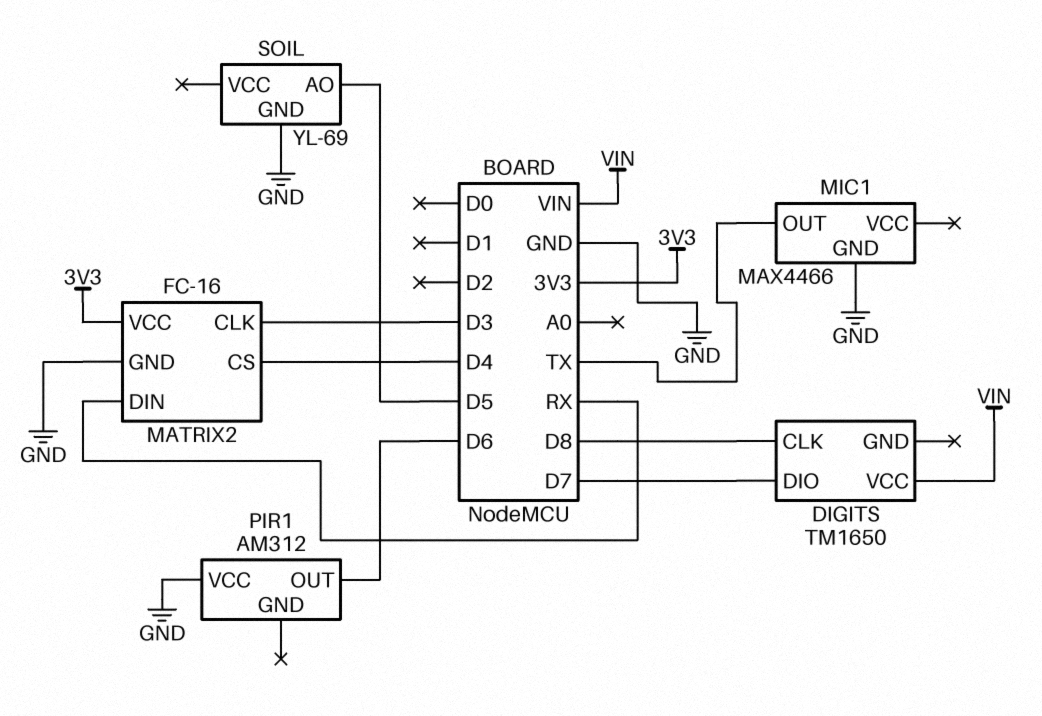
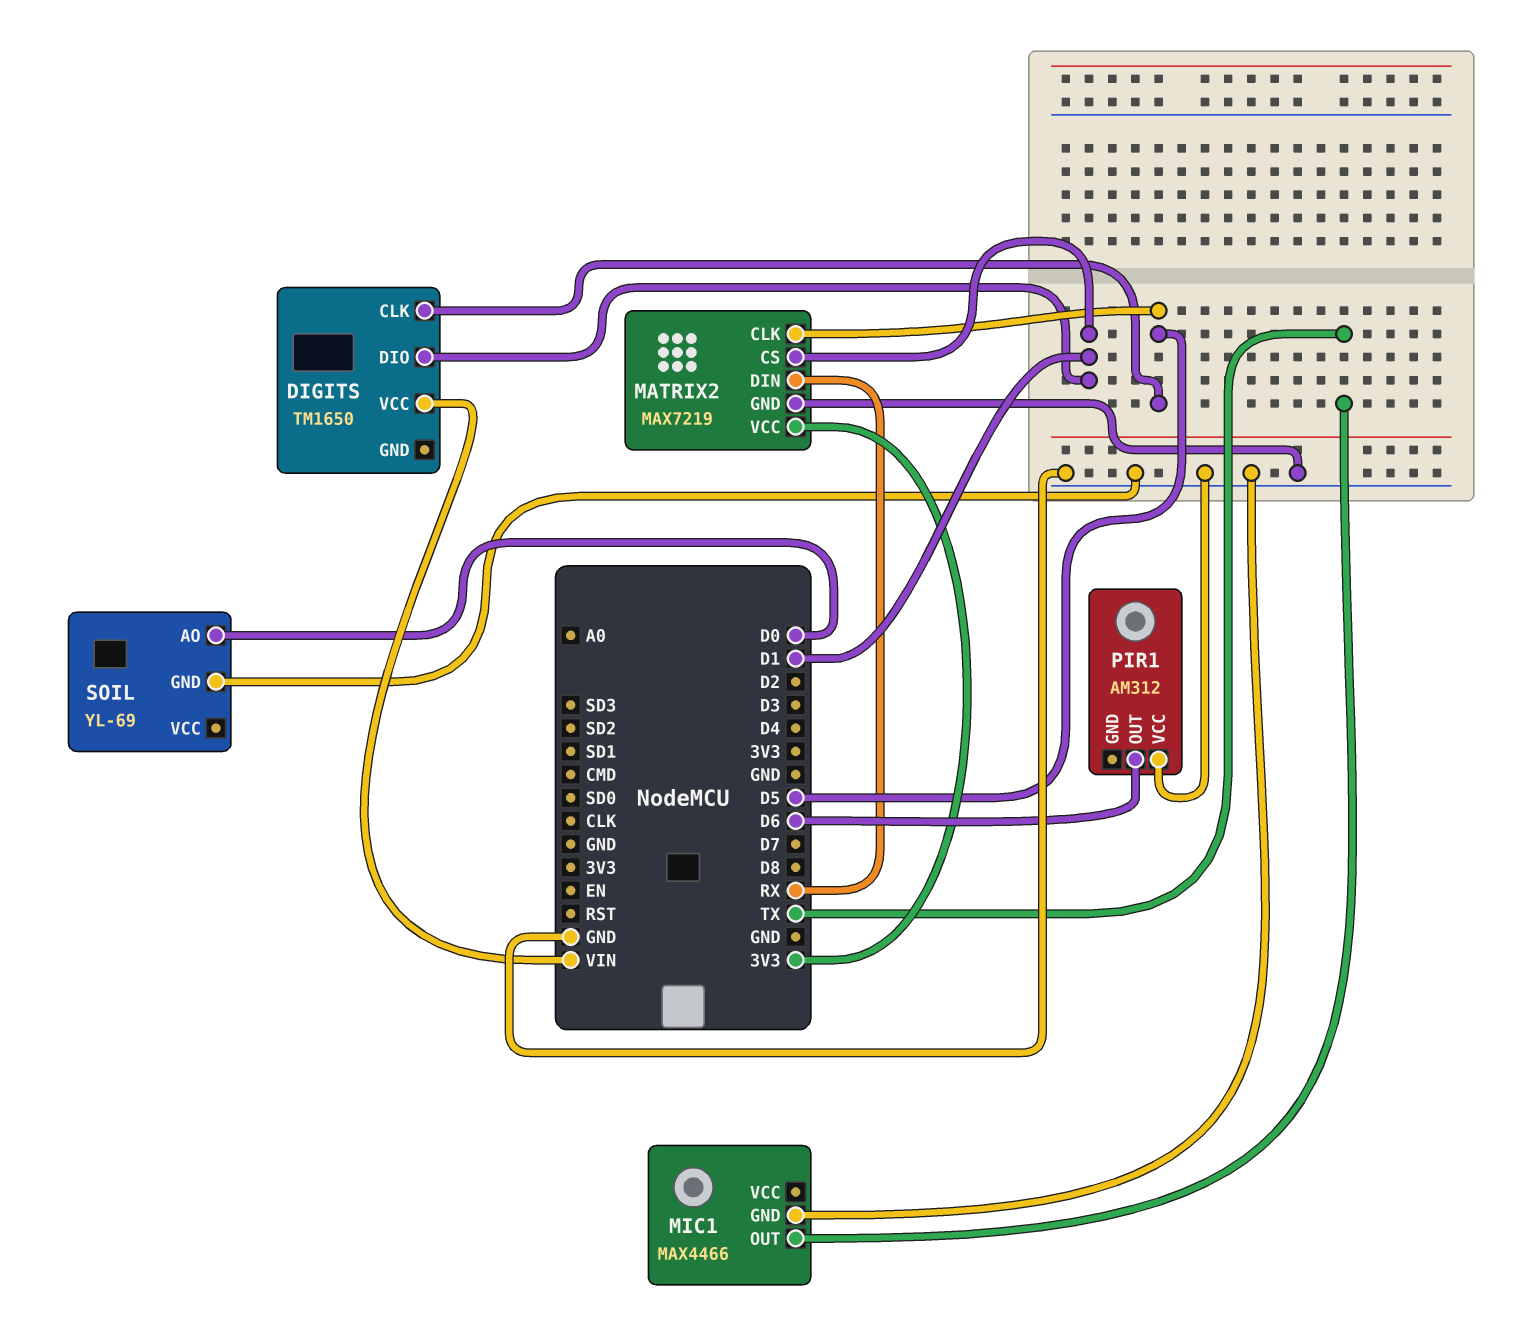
DIGITS pin CLK: D8 -> D5
DIGITS pin DIO: D7 -> D1
MATRIX2: FC-16 -> MAX7219
MATRIX2 pin CLK: D3 -> D5
MATRIX2 pin CS: D4 -> D1
SOIL pin AO: D5 -> D0

